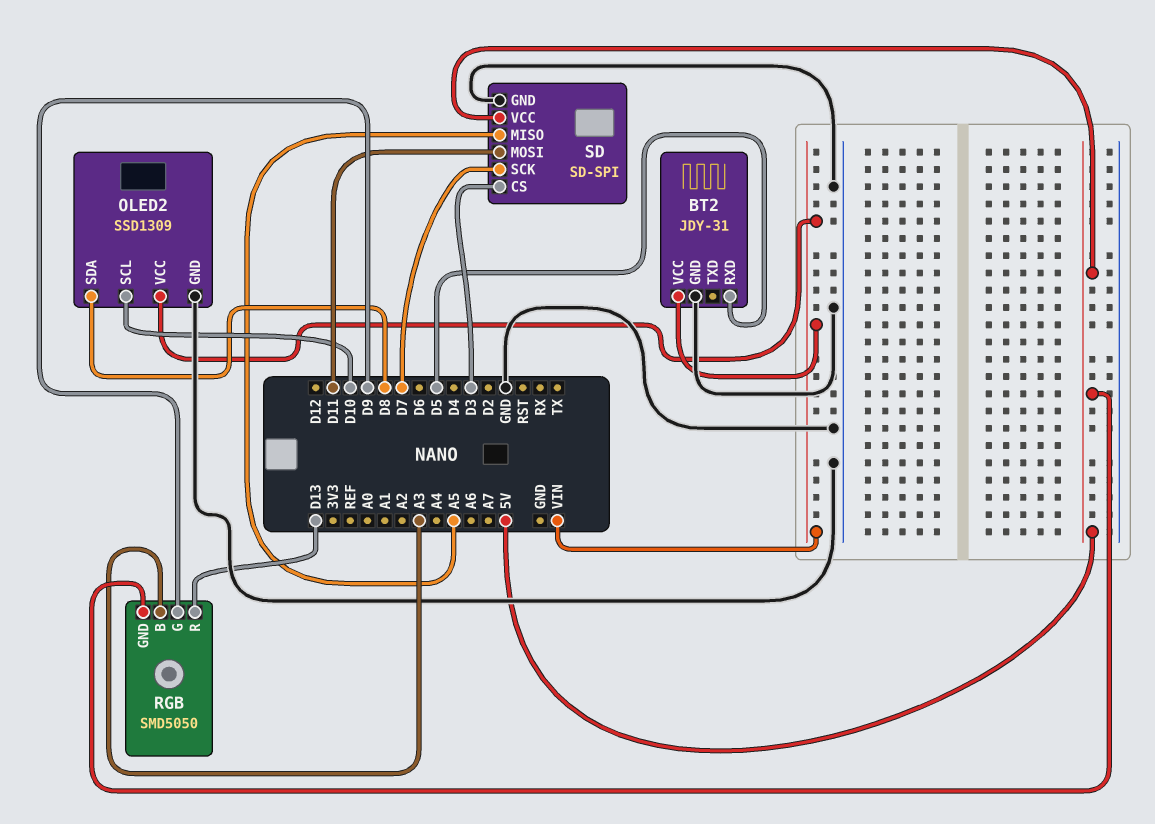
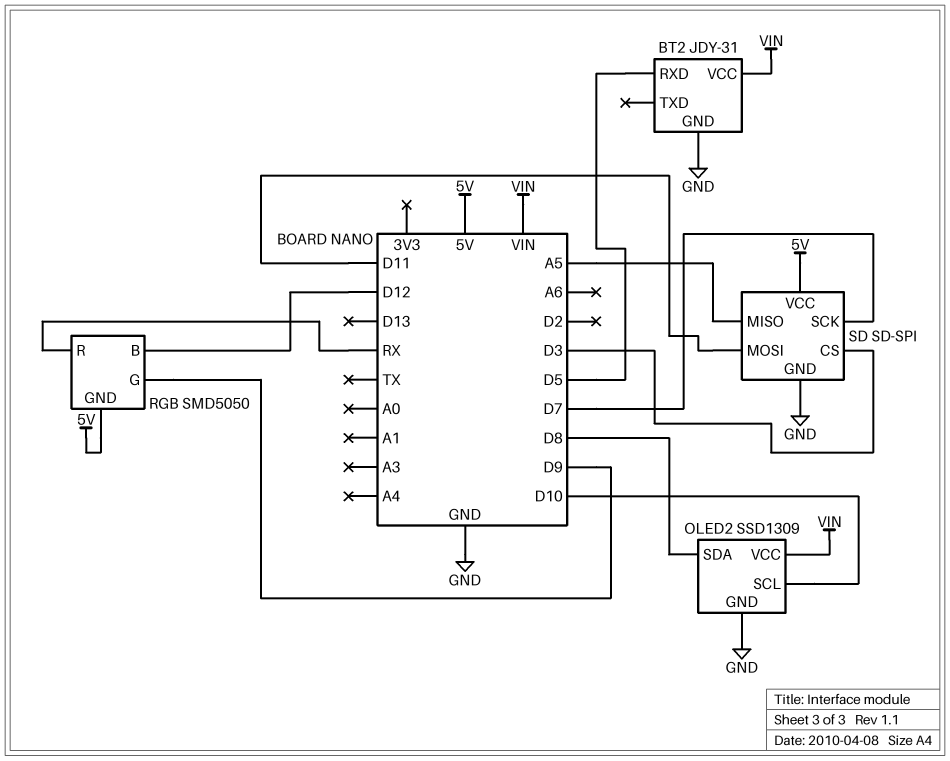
RGB pin B: A3 -> D12
RGB pin R: D13 -> RX

